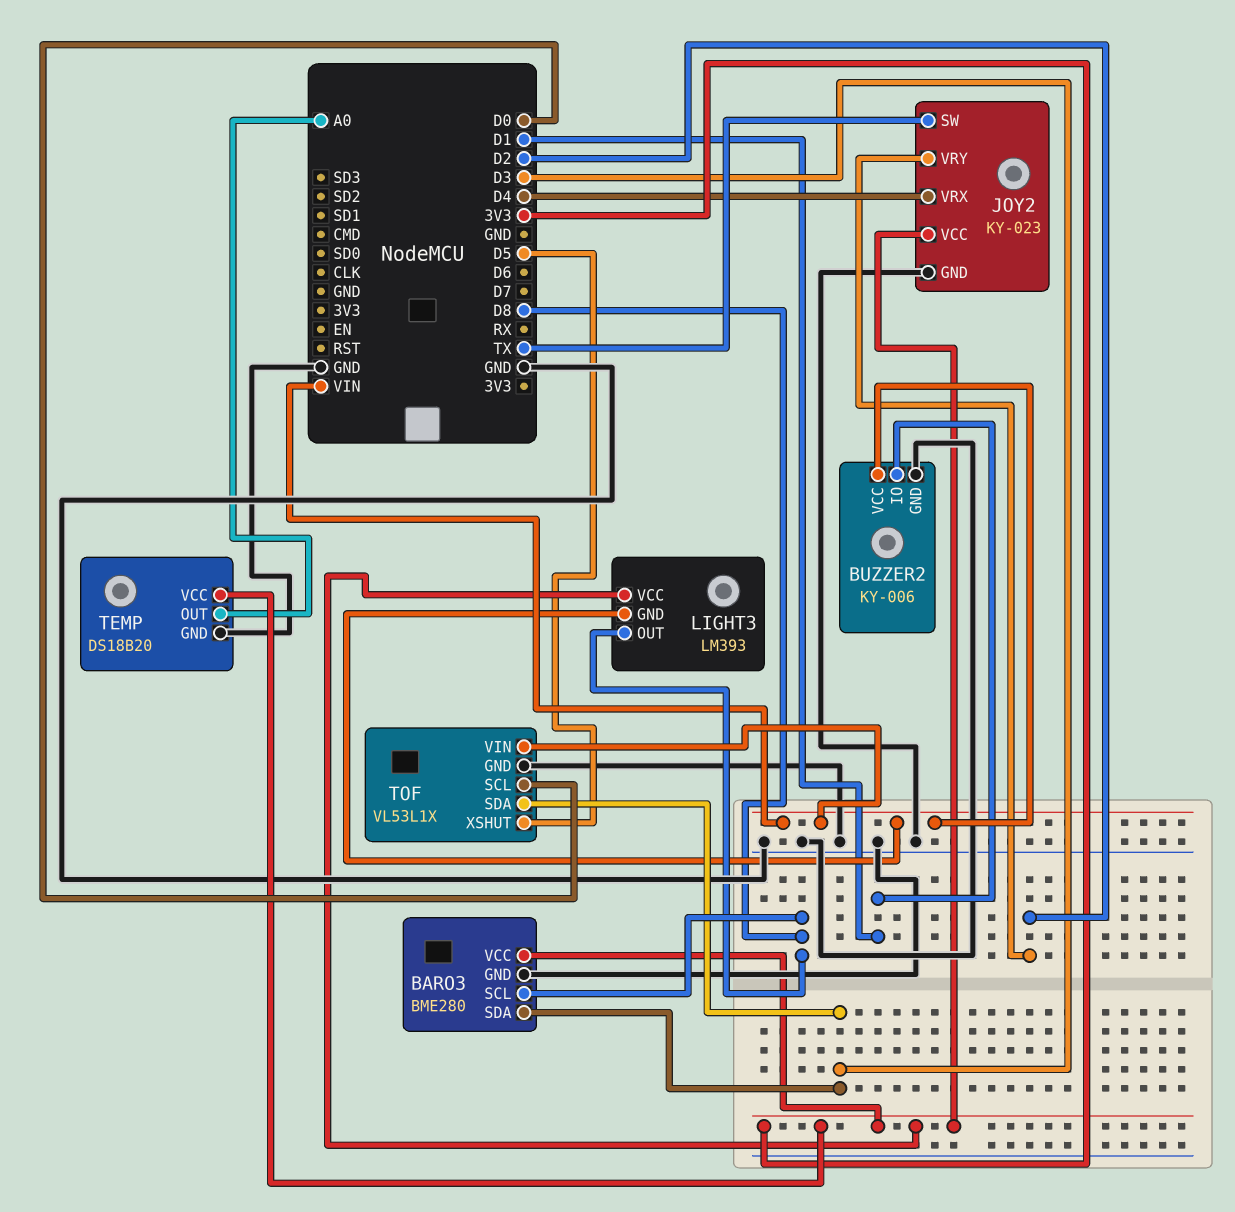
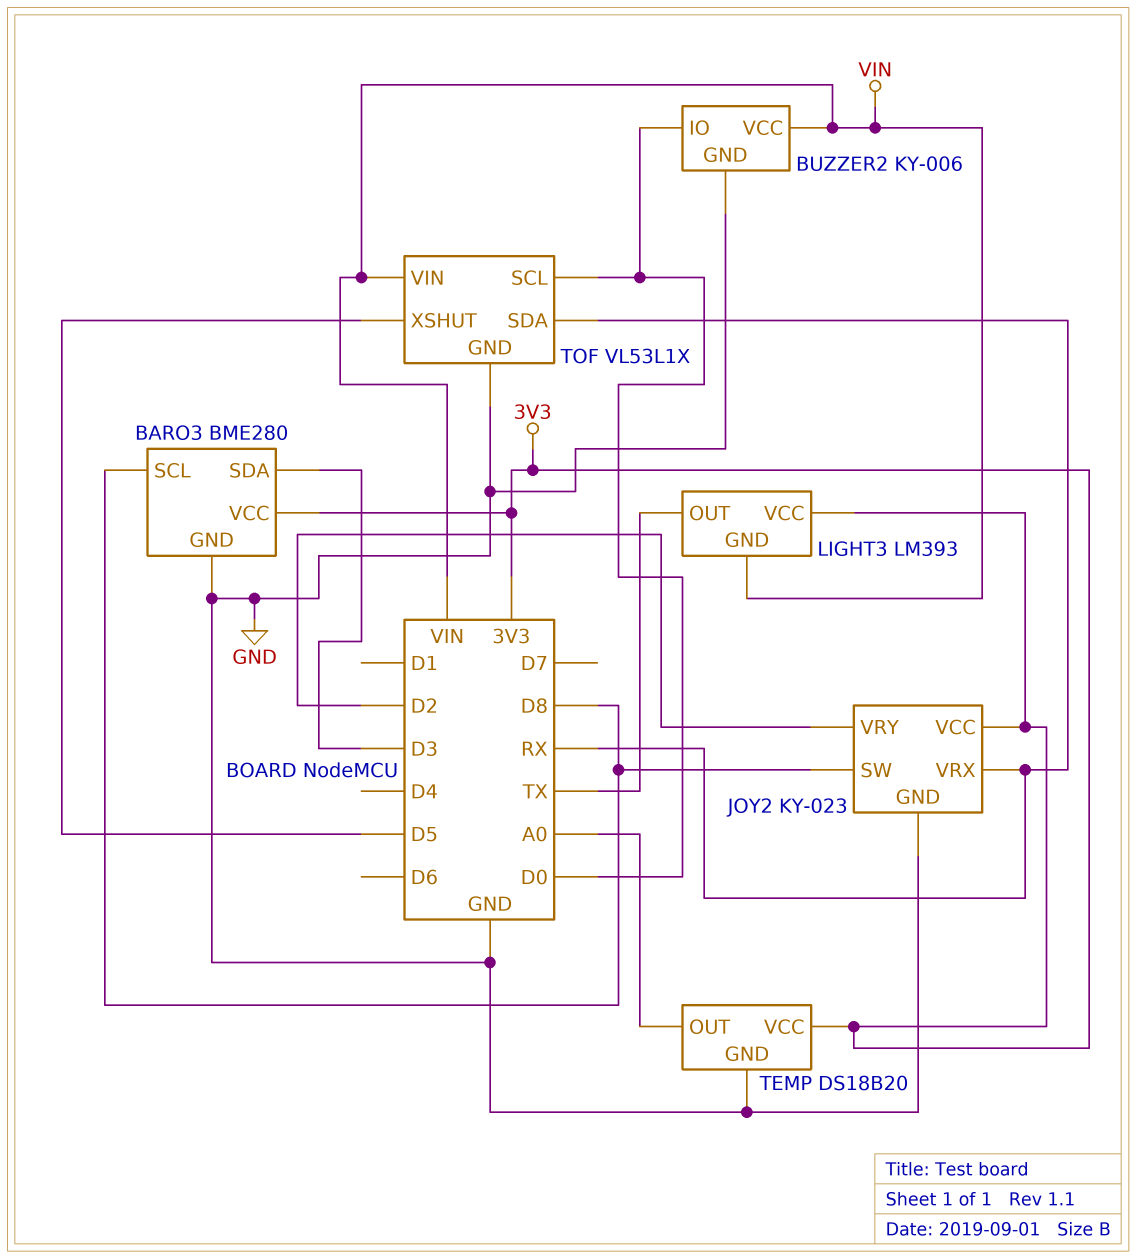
BUZZER2 pin IO: D1 -> D0
JOY2 pin SW: TX -> D8
JOY2 pin VRX: D4 -> RX
LIGHT3 pin OUT: D8 -> TX
TOF pin SDA: D3 -> RX

